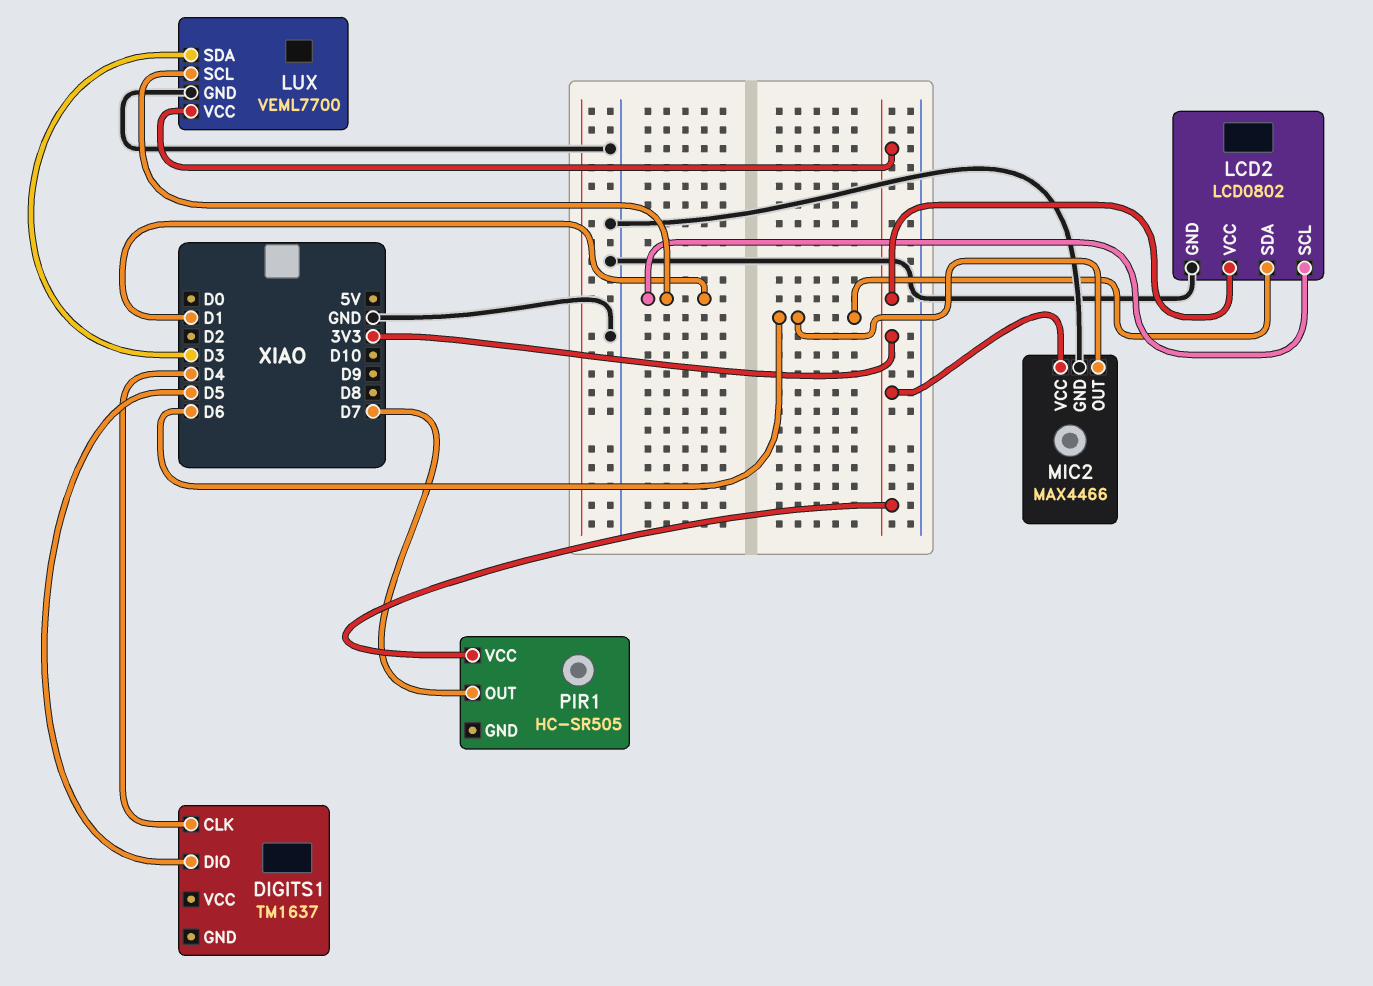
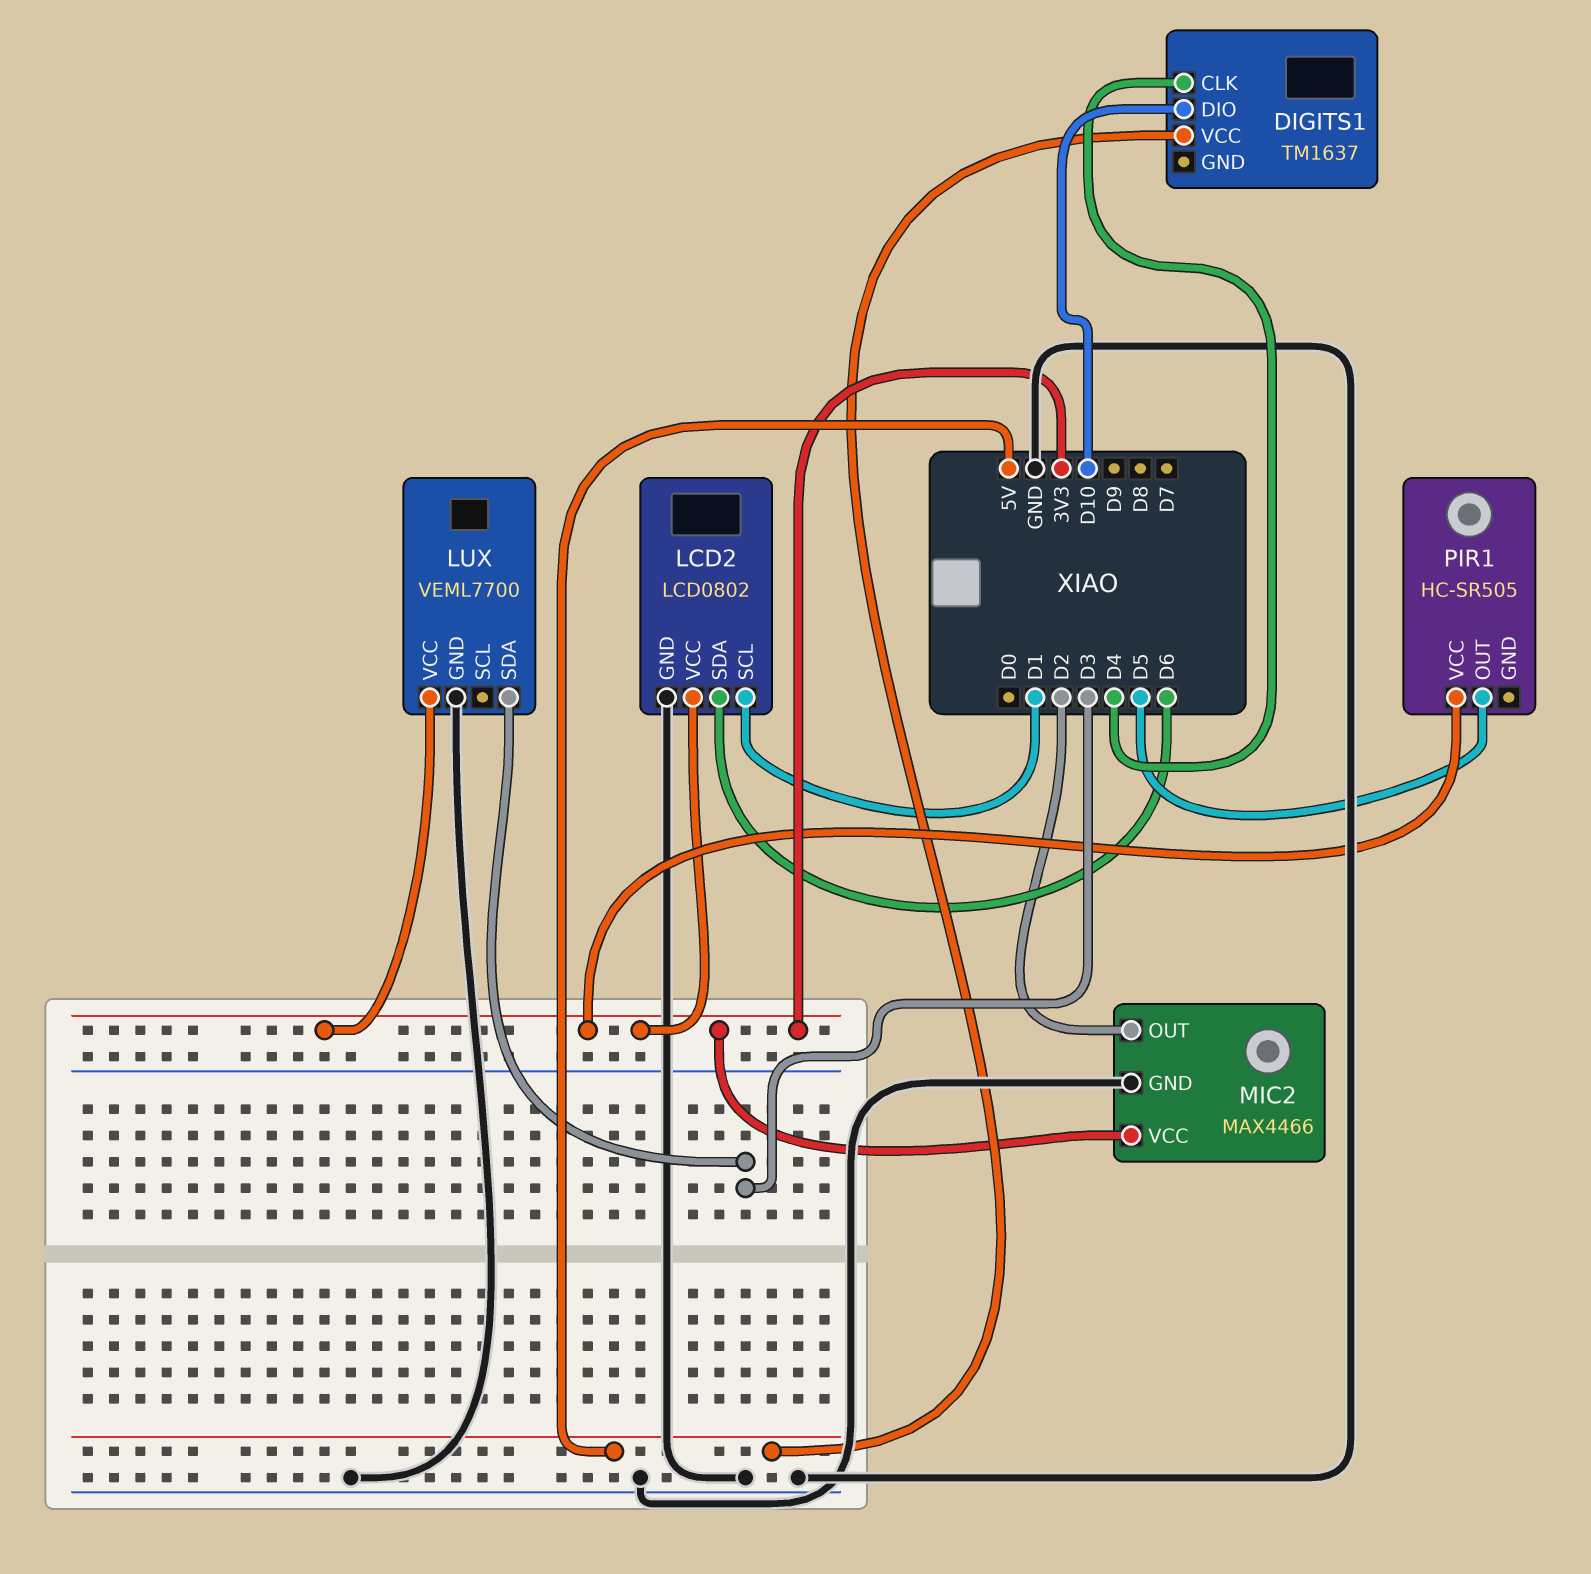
DIGITS1 pin DIO: D5 -> D10
DIGITS1 pin VCC: none -> 5V
LUX pin SCL: D1 -> none
MIC2 pin OUT: D6 -> D2
PIR1 pin OUT: D7 -> D5

